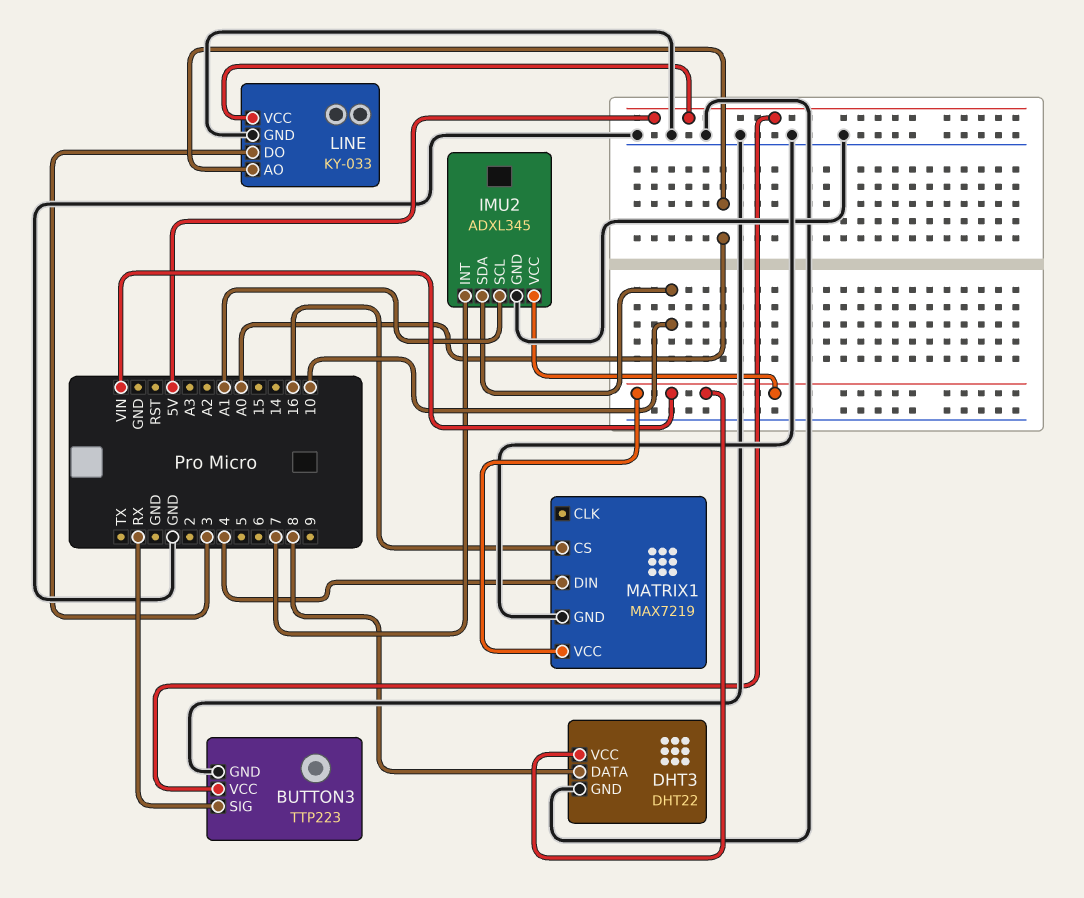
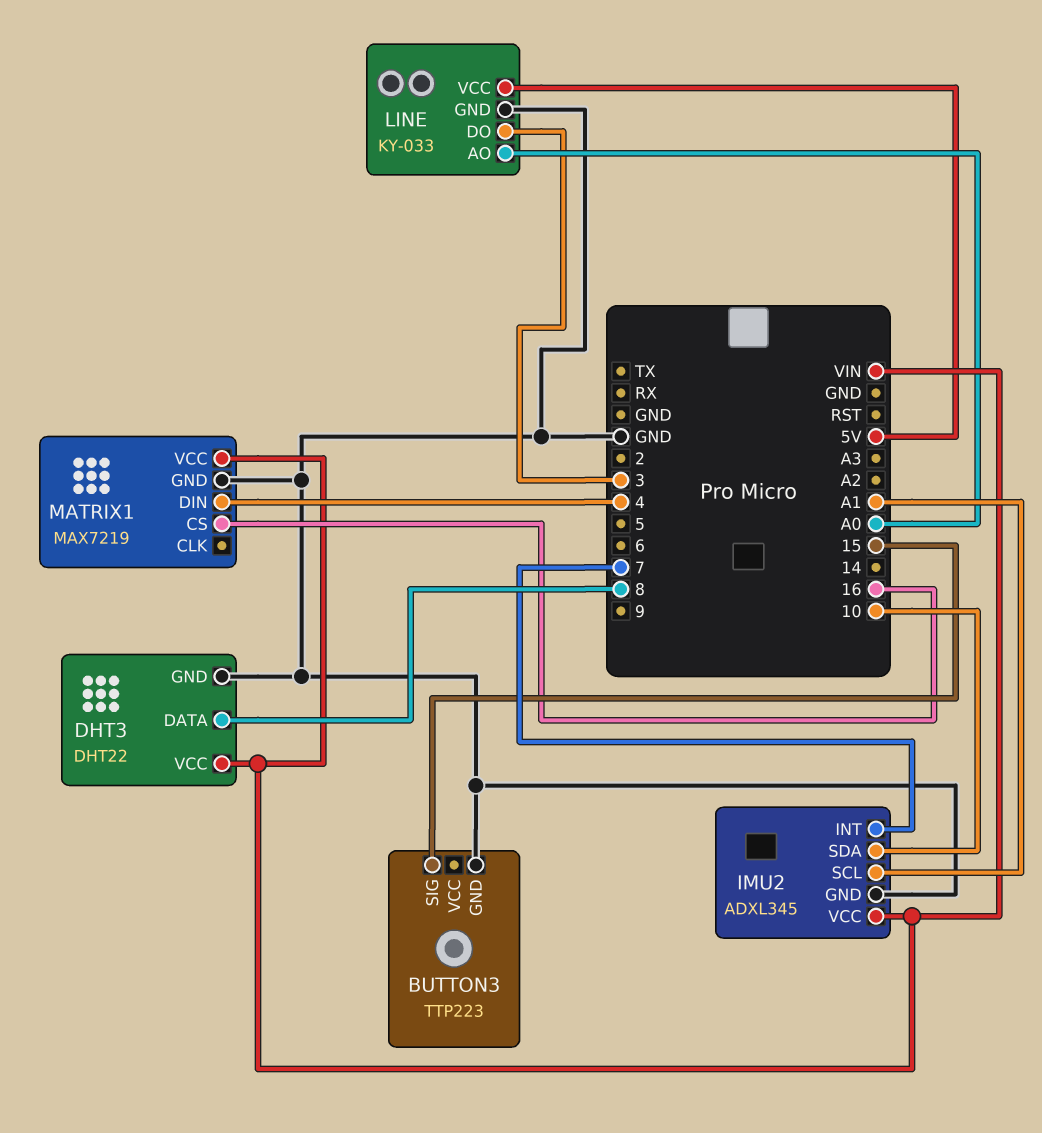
BUTTON3 pin SIG: RX -> 15
BUTTON3 pin VCC: 5V -> none

